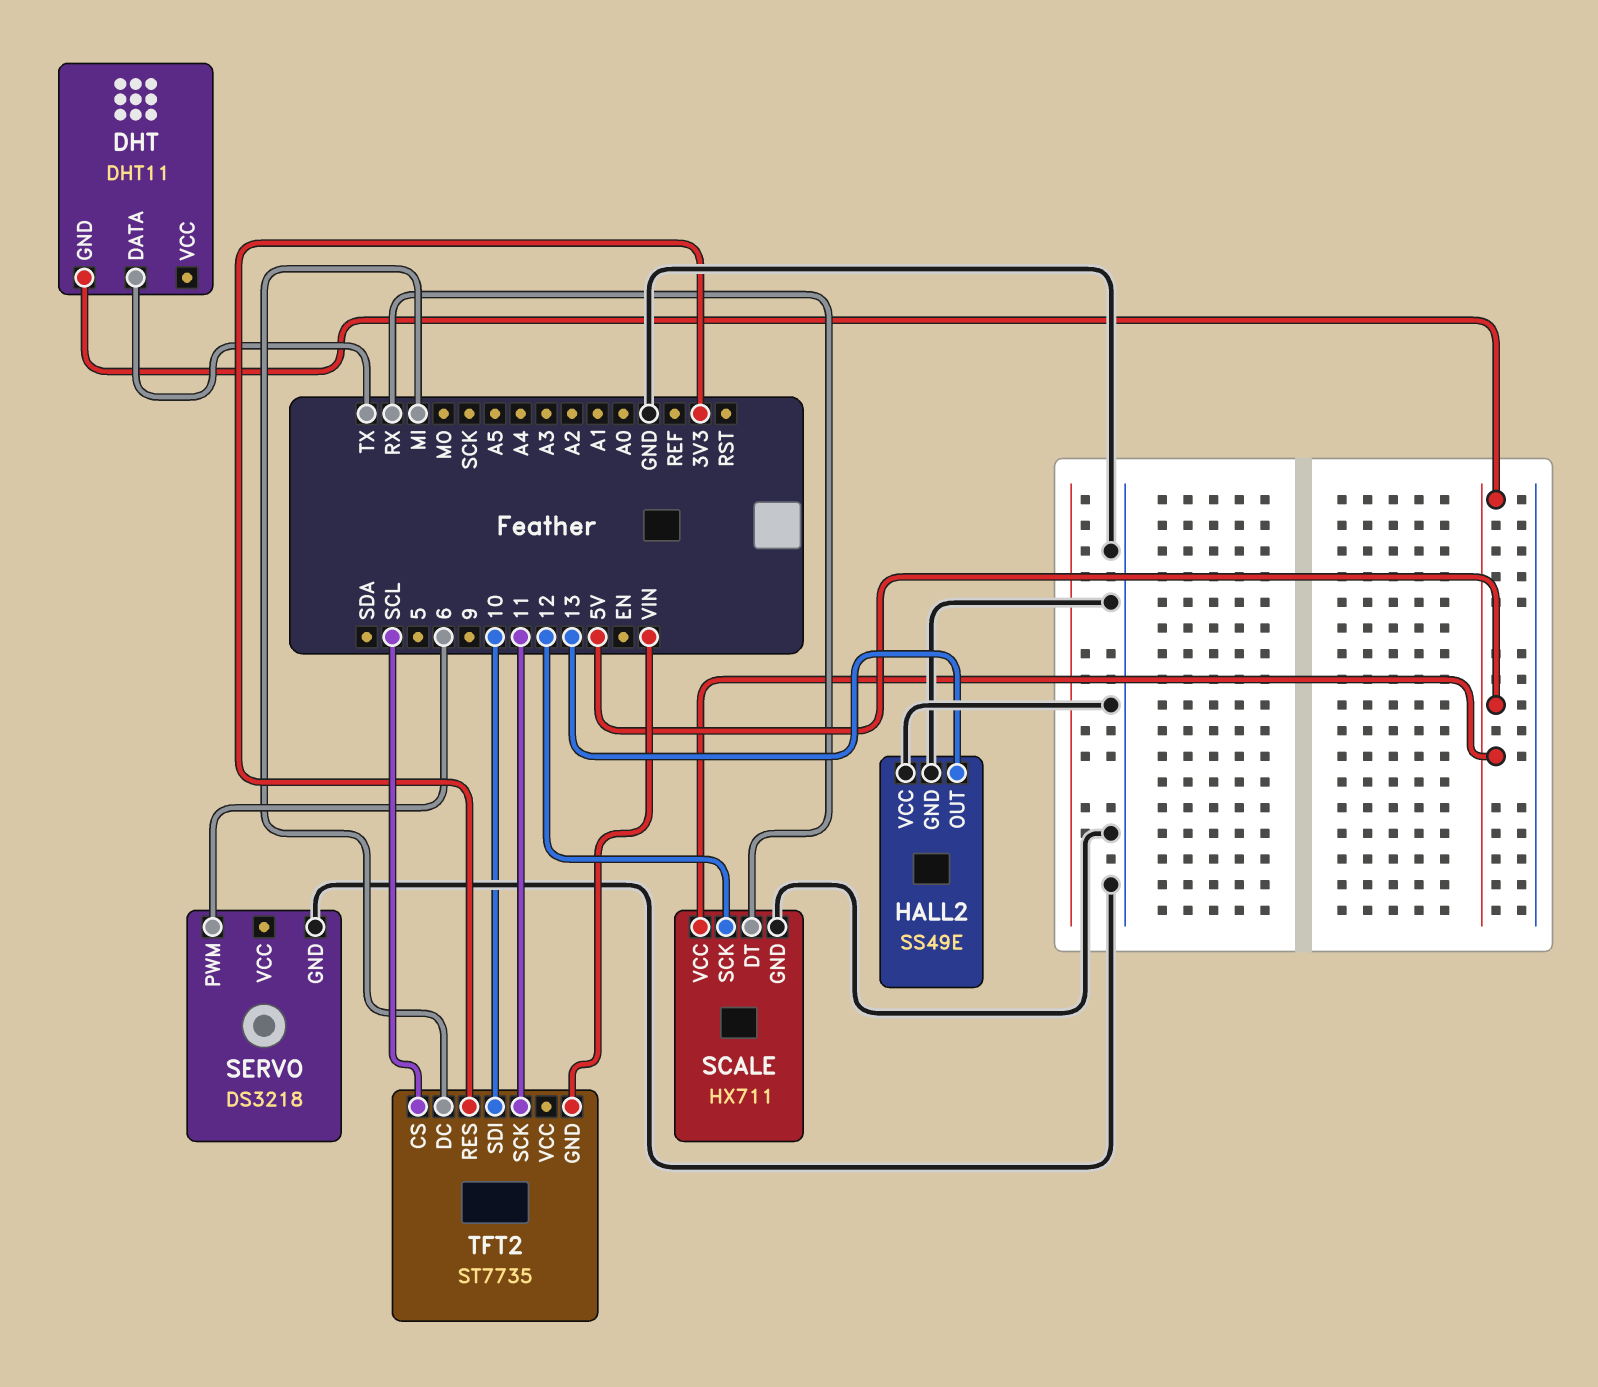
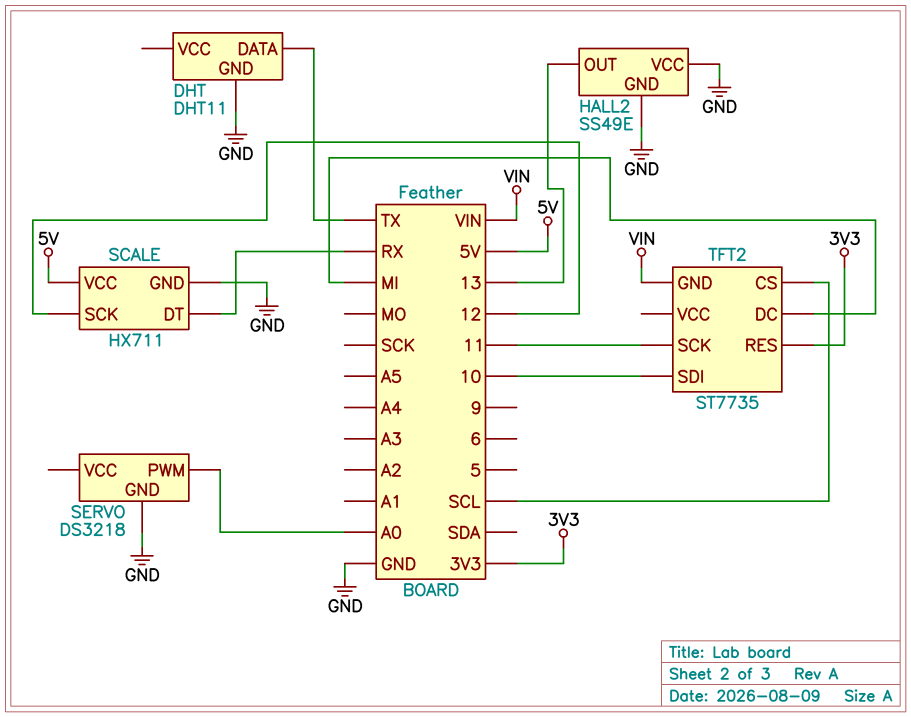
DHT pin GND: 5V -> GND
SERVO pin PWM: 6 -> A0

